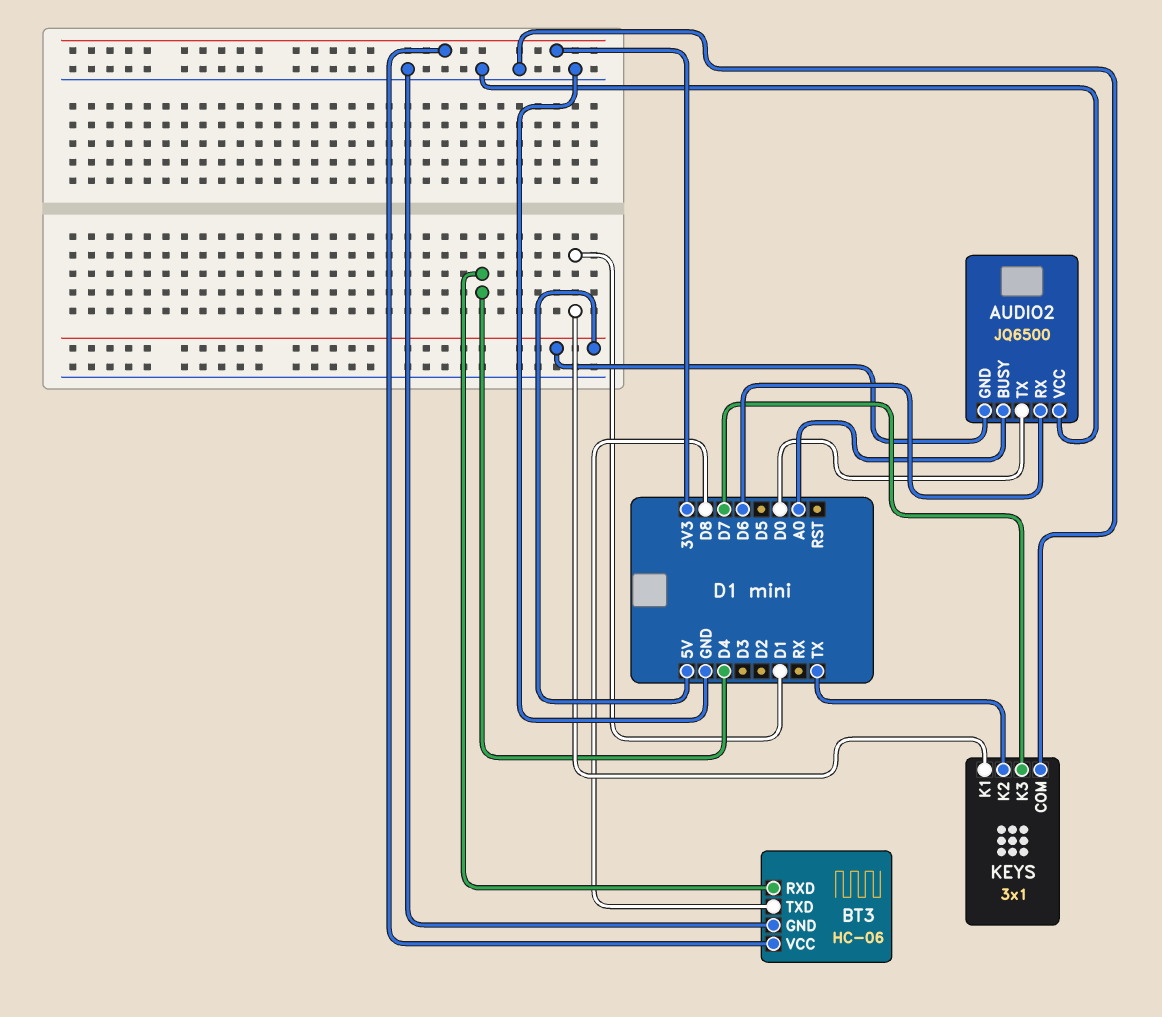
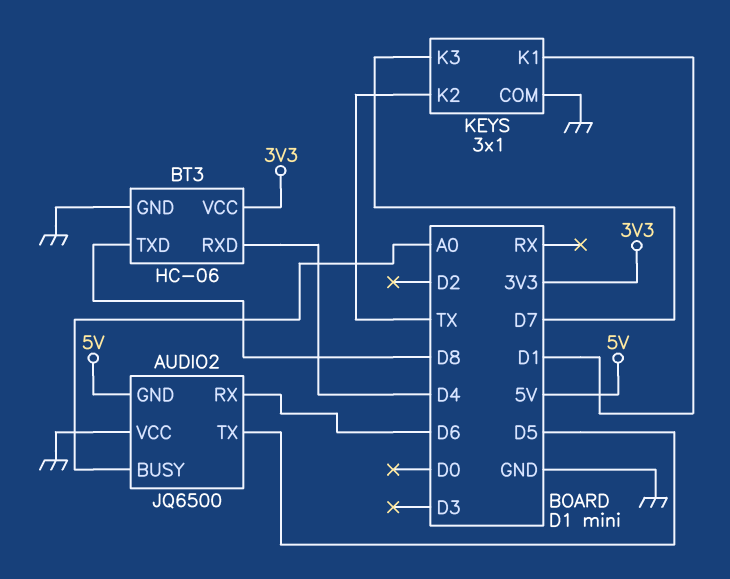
AUDIO2 pin TX: D0 -> D5

